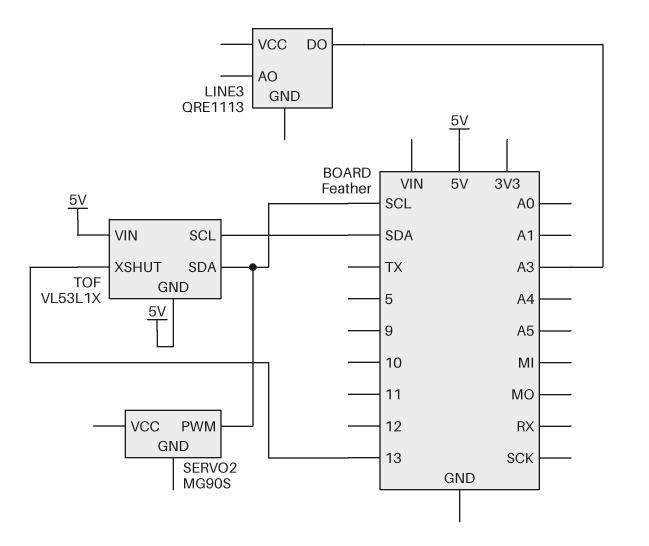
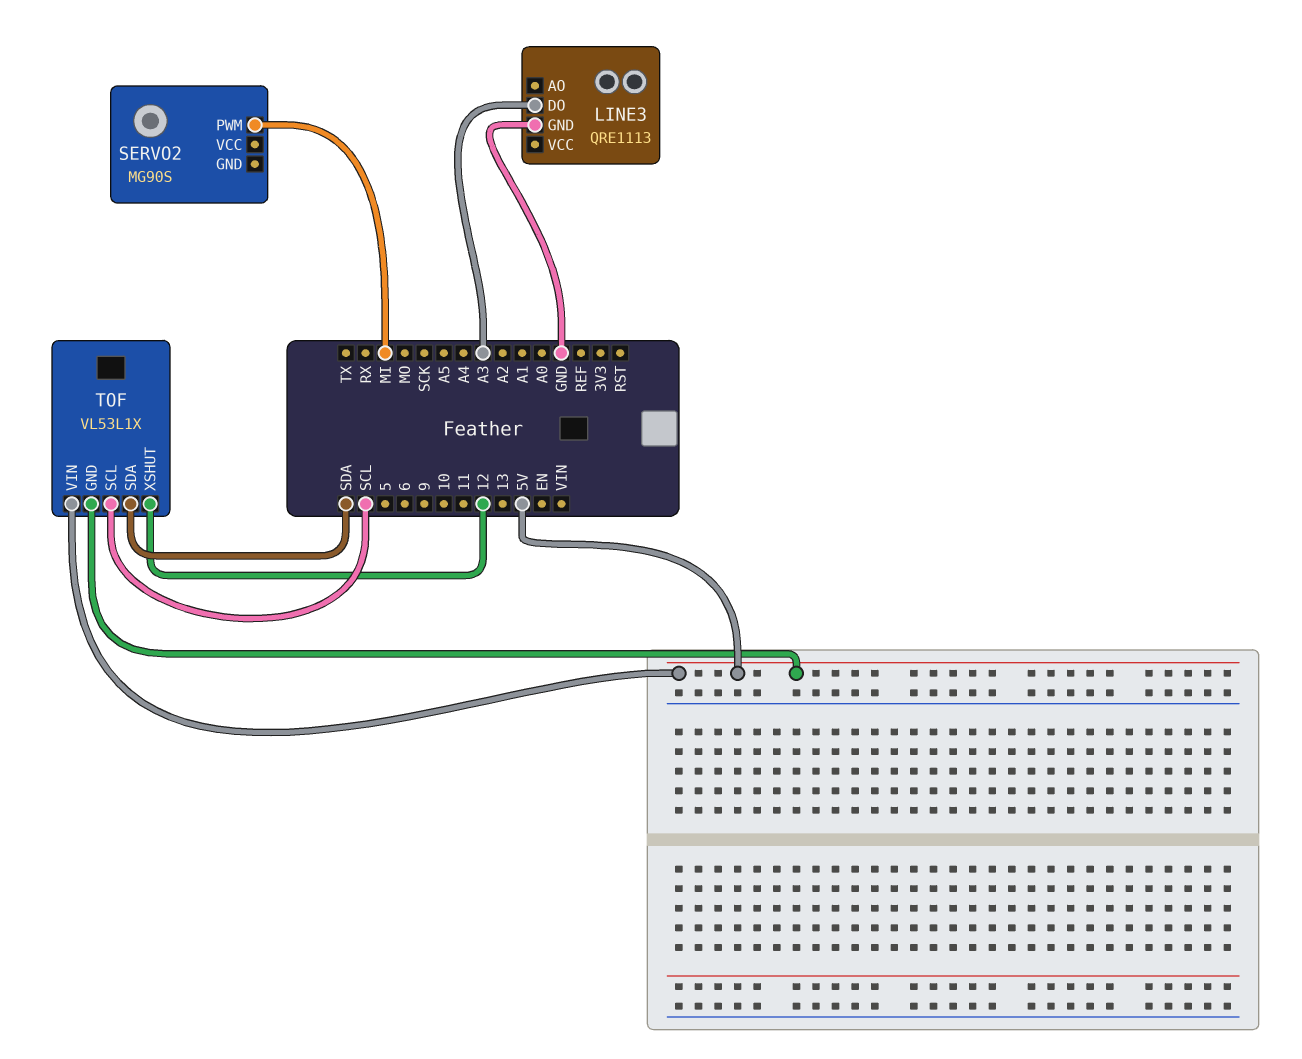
LINE3 pin GND: none -> GND
SERVO2 pin PWM: SCL -> MI
TOF pin SCL: SDA -> SCL
TOF pin SDA: SCL -> SDA
TOF pin XSHUT: 13 -> 12

